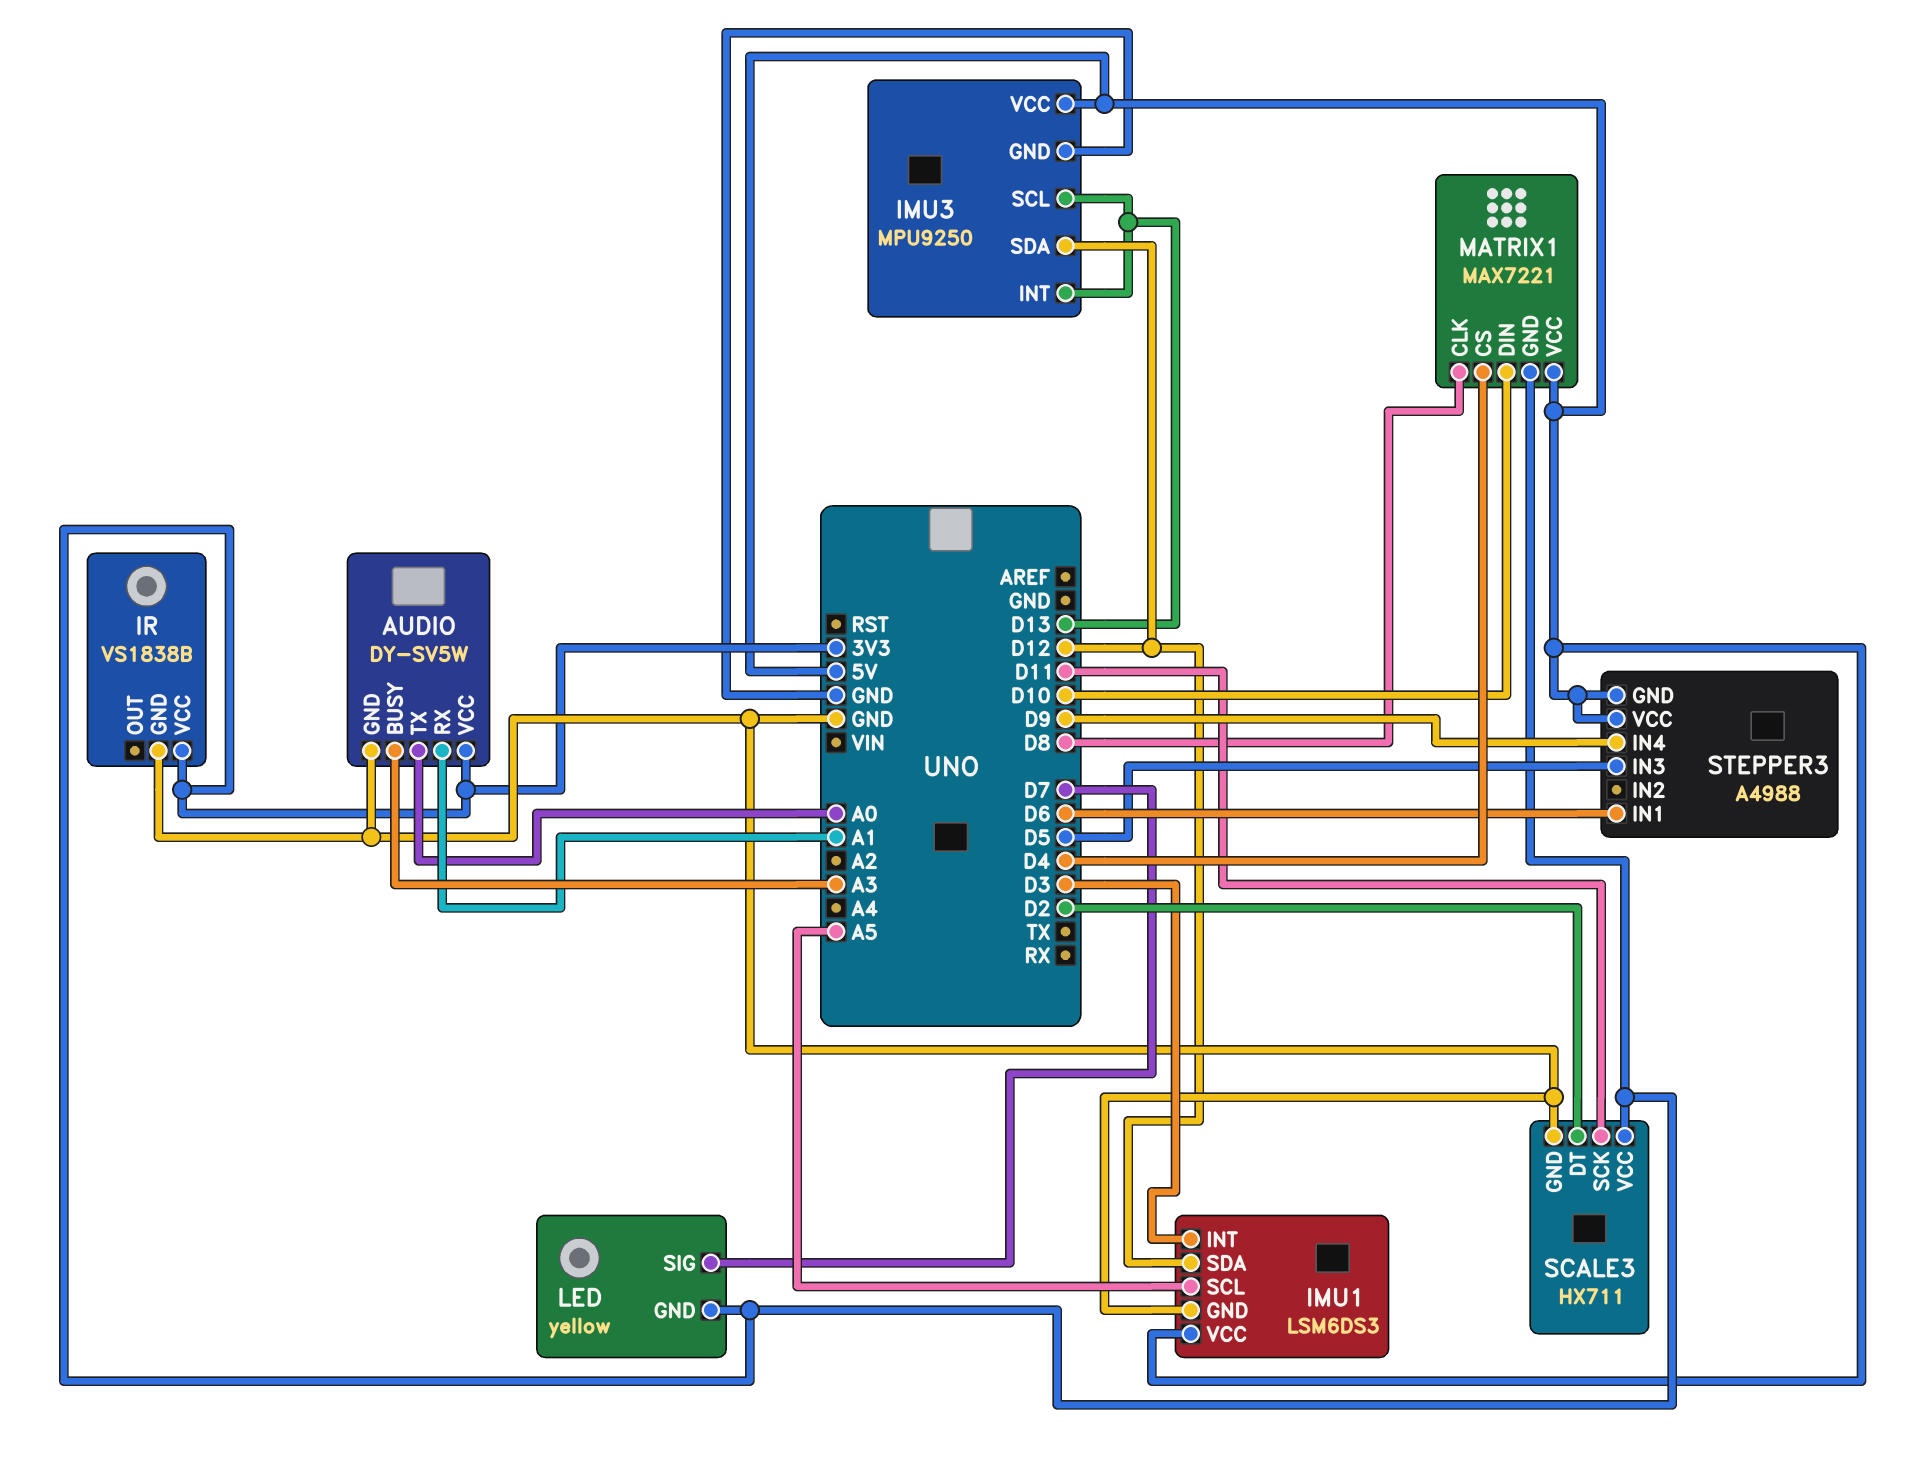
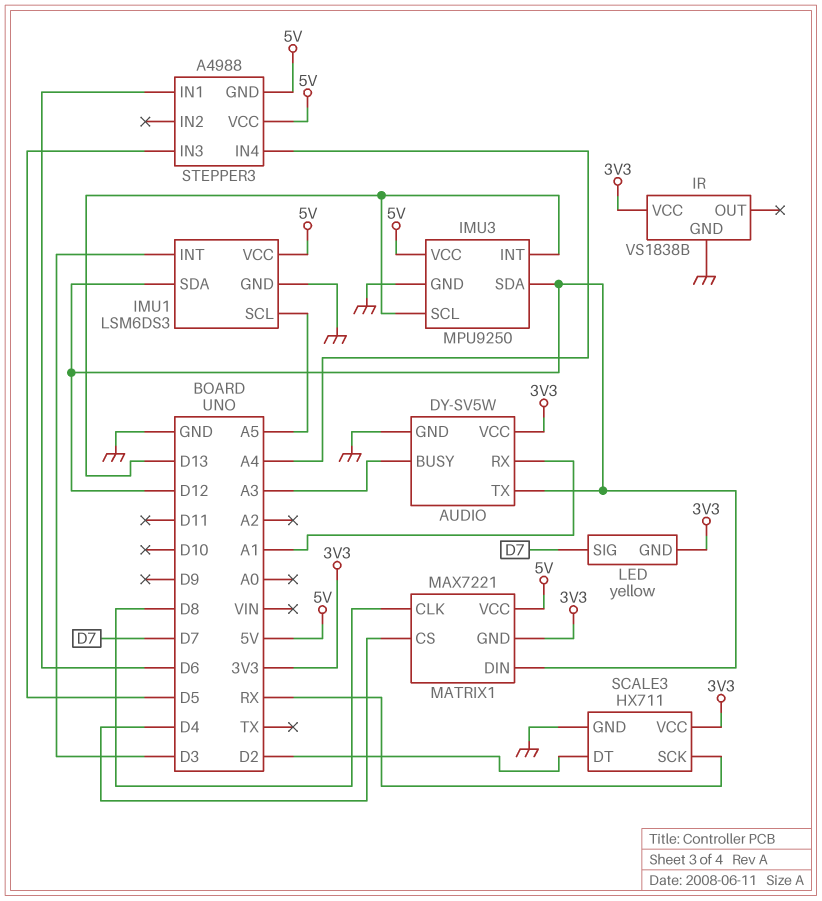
AUDIO pin TX: A0 -> D12
MATRIX1 pin DIN: D10 -> D12
SCALE3 pin SCK: D11 -> RX
STEPPER3 pin IN4: D9 -> A4

